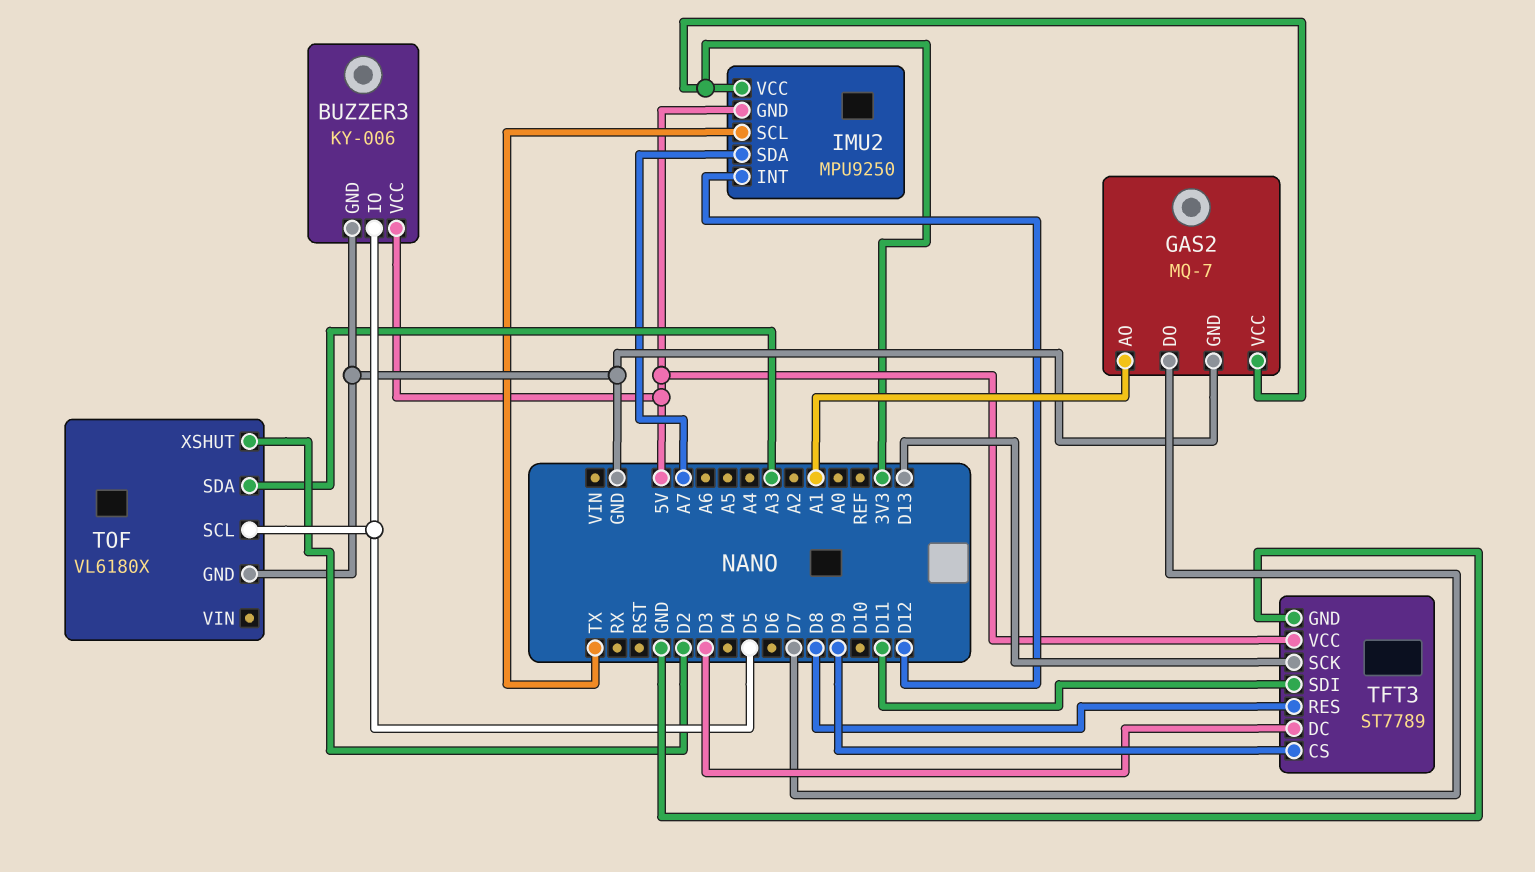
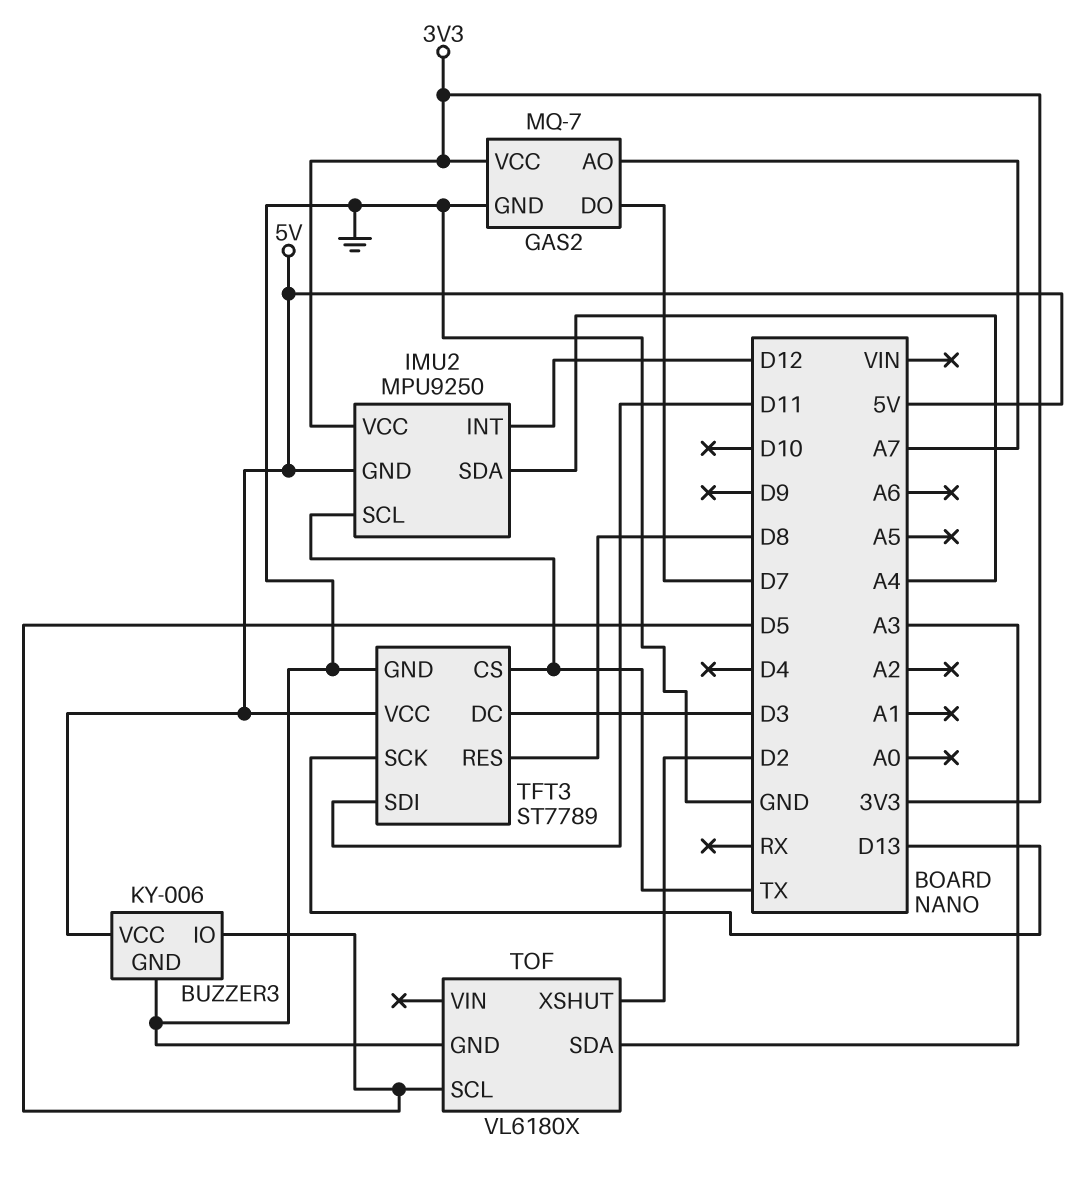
GAS2 pin AO: A1 -> A7
IMU2 pin SDA: A7 -> A4
TFT3 pin CS: D9 -> TX

